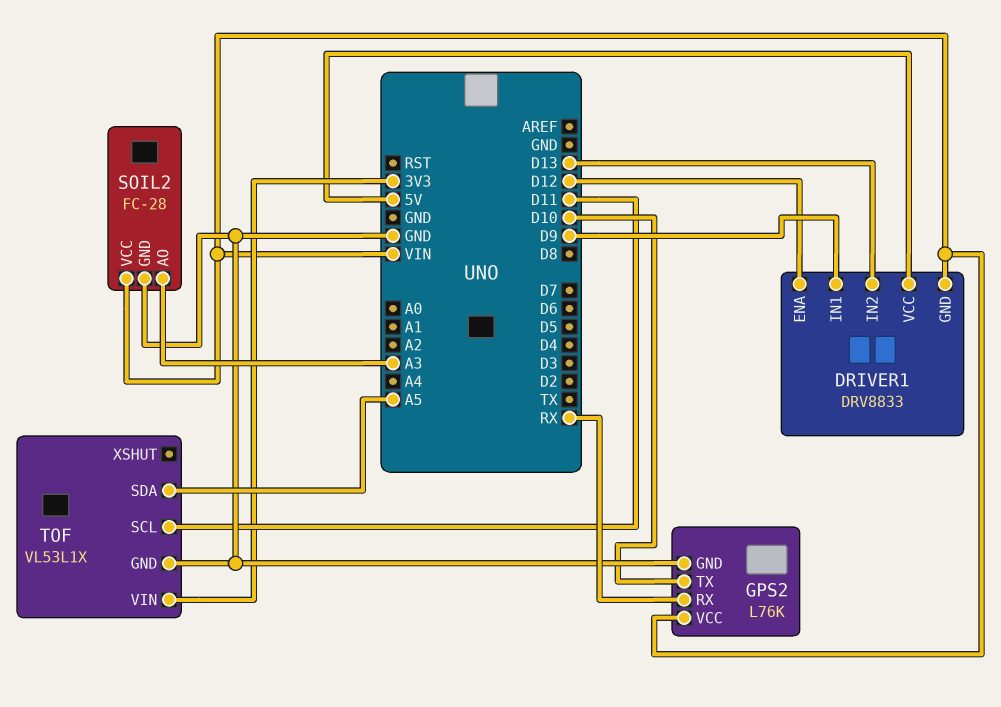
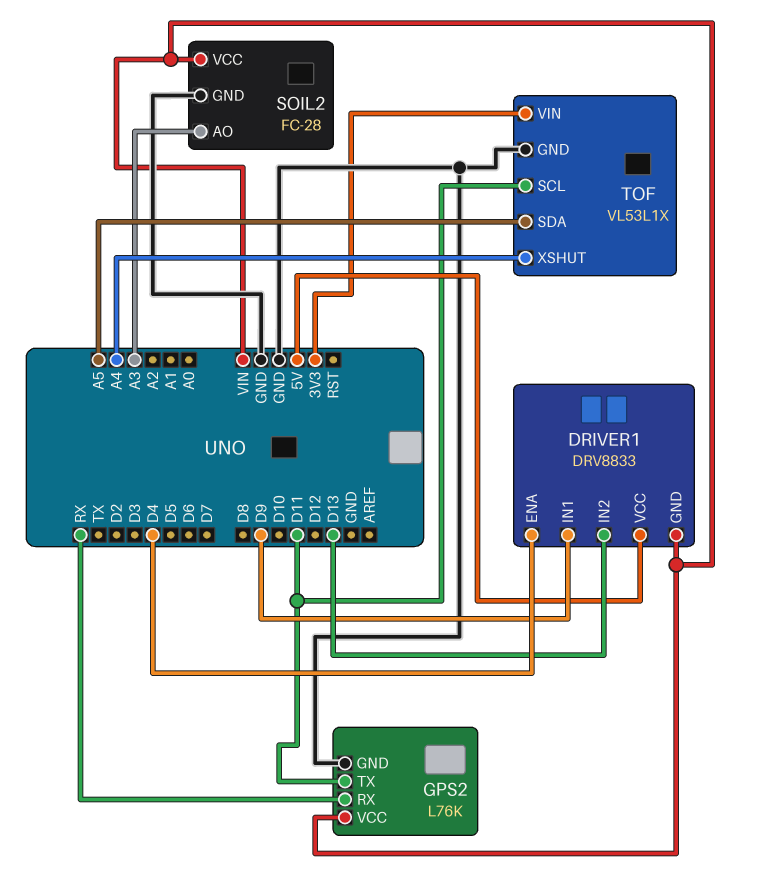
DRIVER1 pin ENA: D12 -> D4
GPS2 pin TX: D10 -> D11
TOF pin XSHUT: none -> A4

